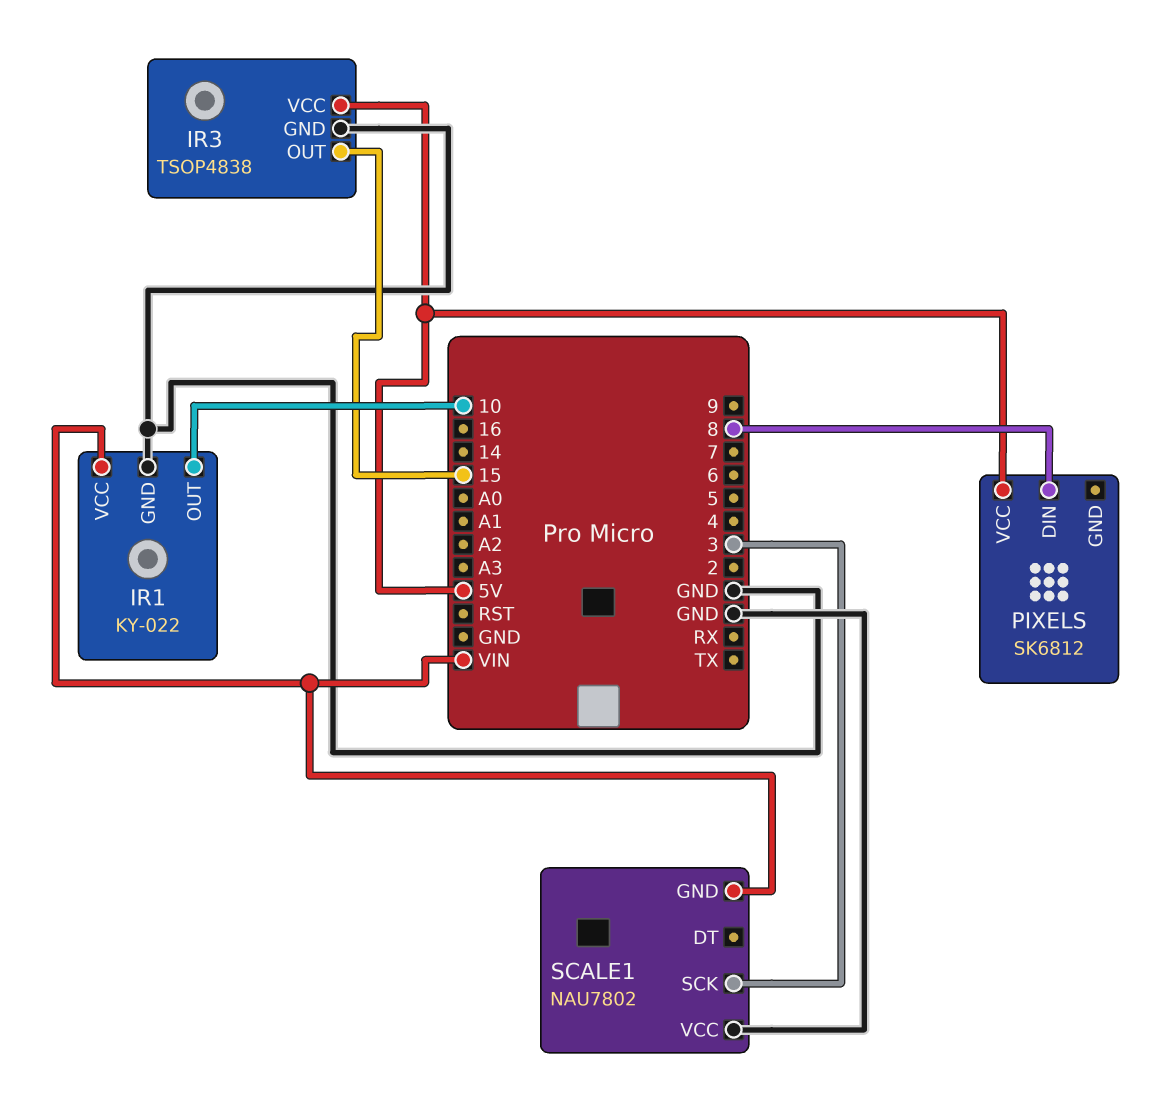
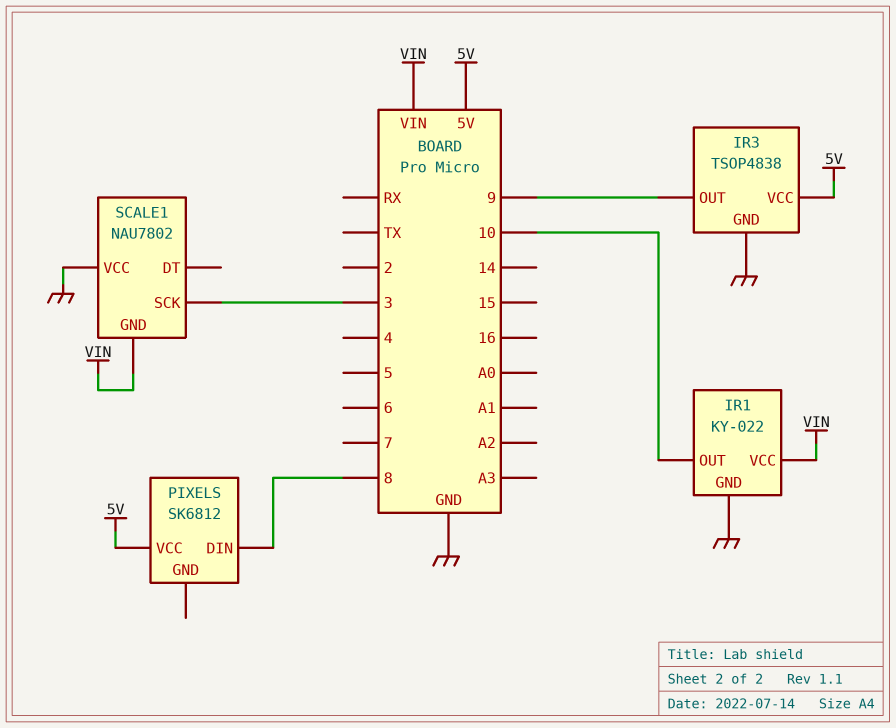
IR3 pin OUT: 15 -> 9

